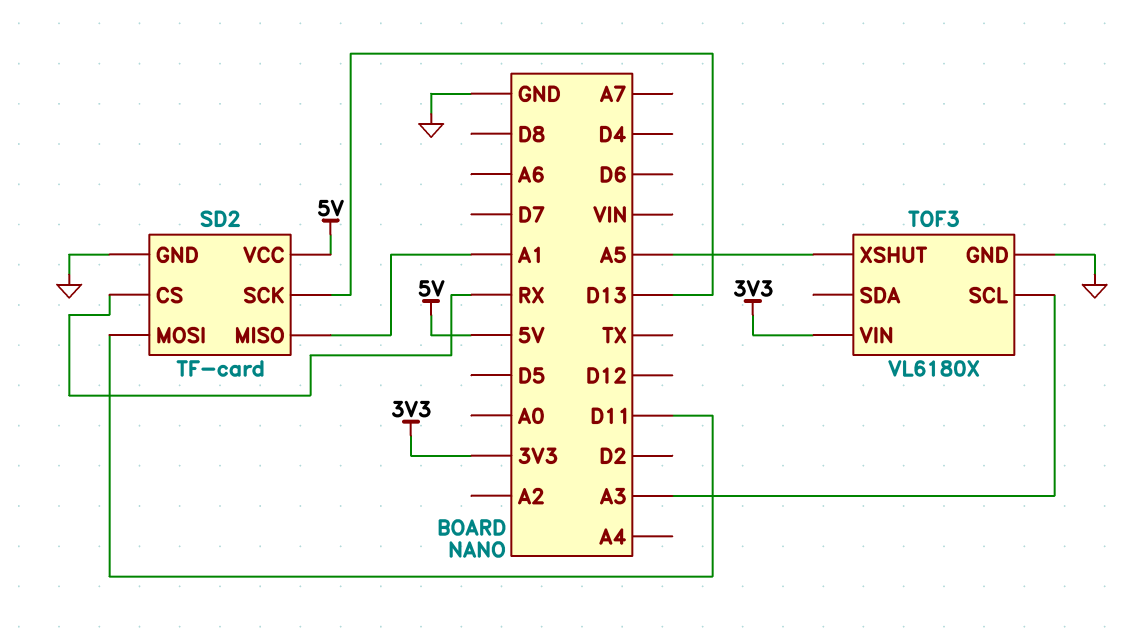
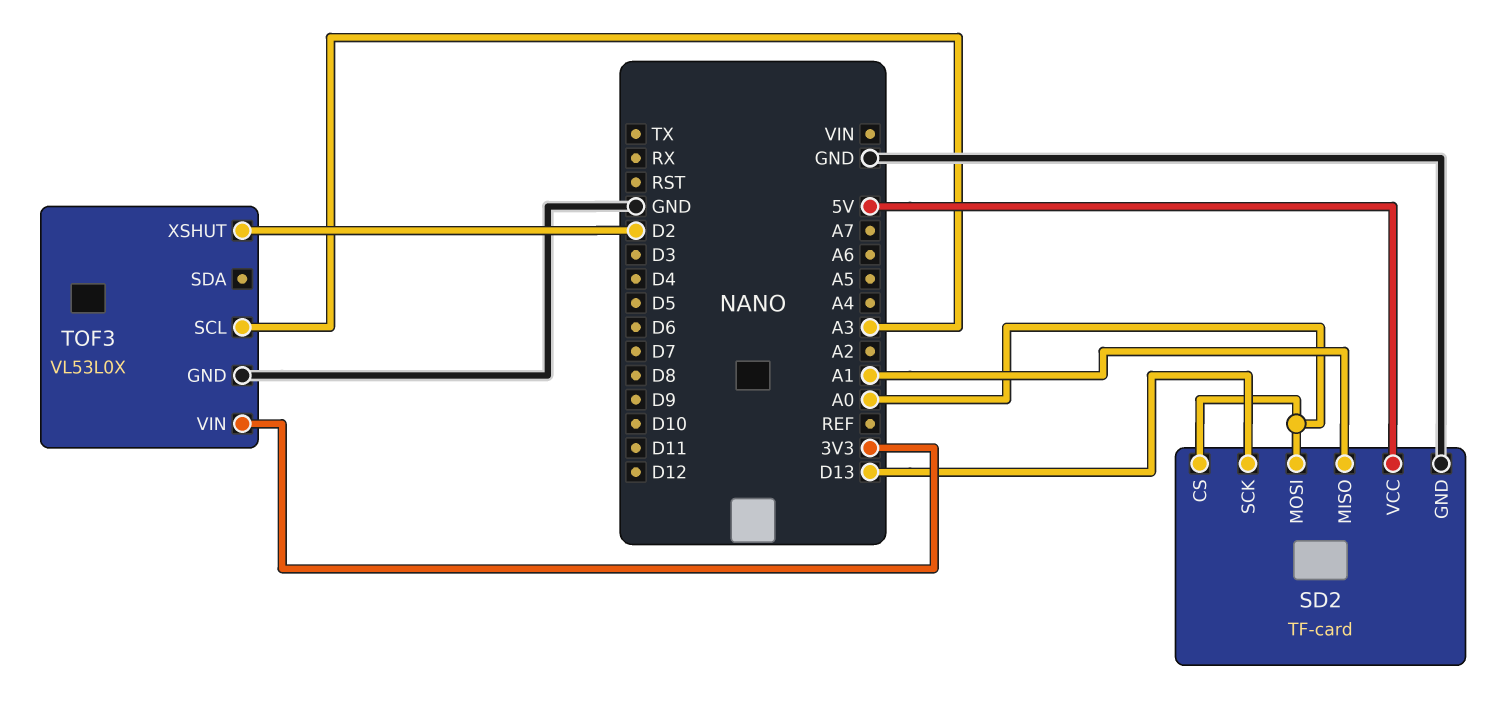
SD2 pin CS: RX -> A0
SD2 pin MOSI: D11 -> A0
TOF3: VL6180X -> VL53L0X
TOF3 pin XSHUT: A5 -> D2

